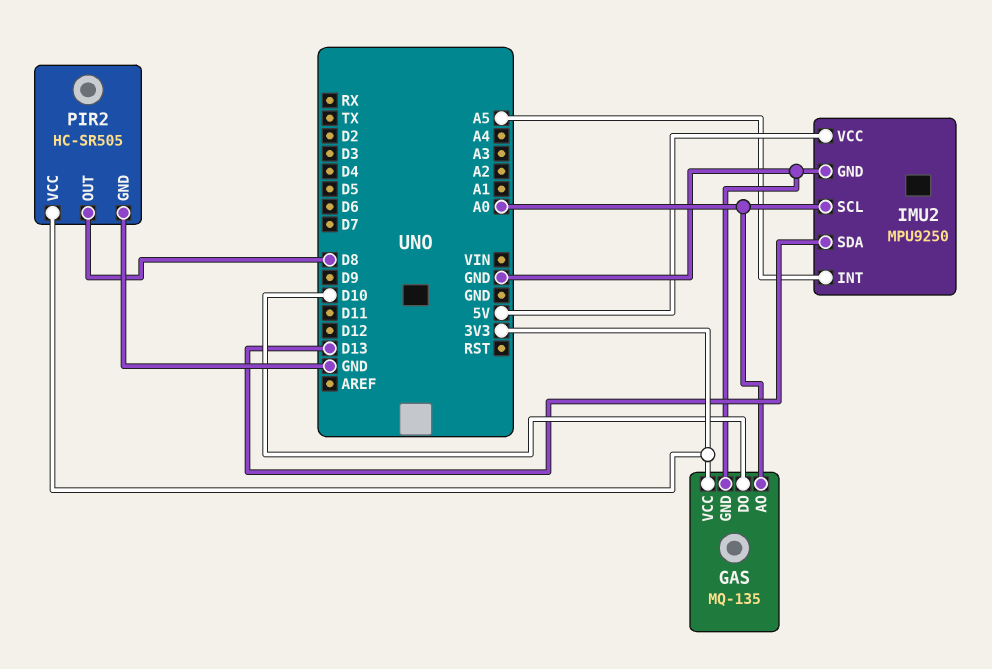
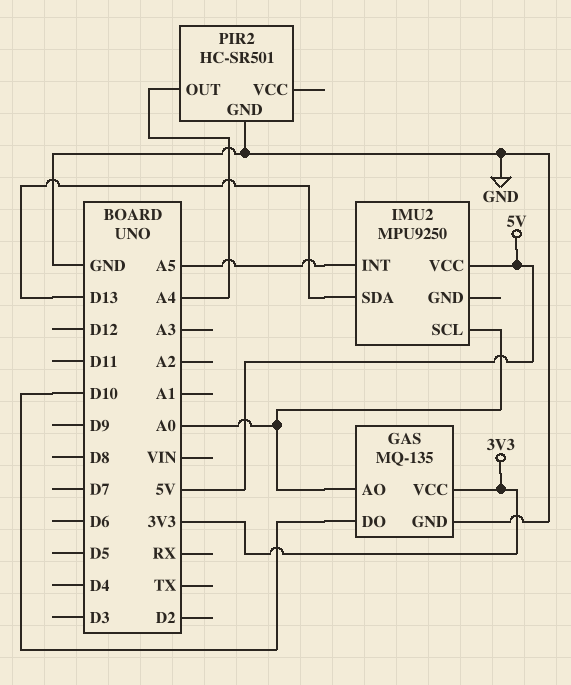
IMU2 pin GND: GND -> none
PIR2: HC-SR505 -> HC-SR501
PIR2 pin OUT: D8 -> A4
PIR2 pin VCC: 3V3 -> none

